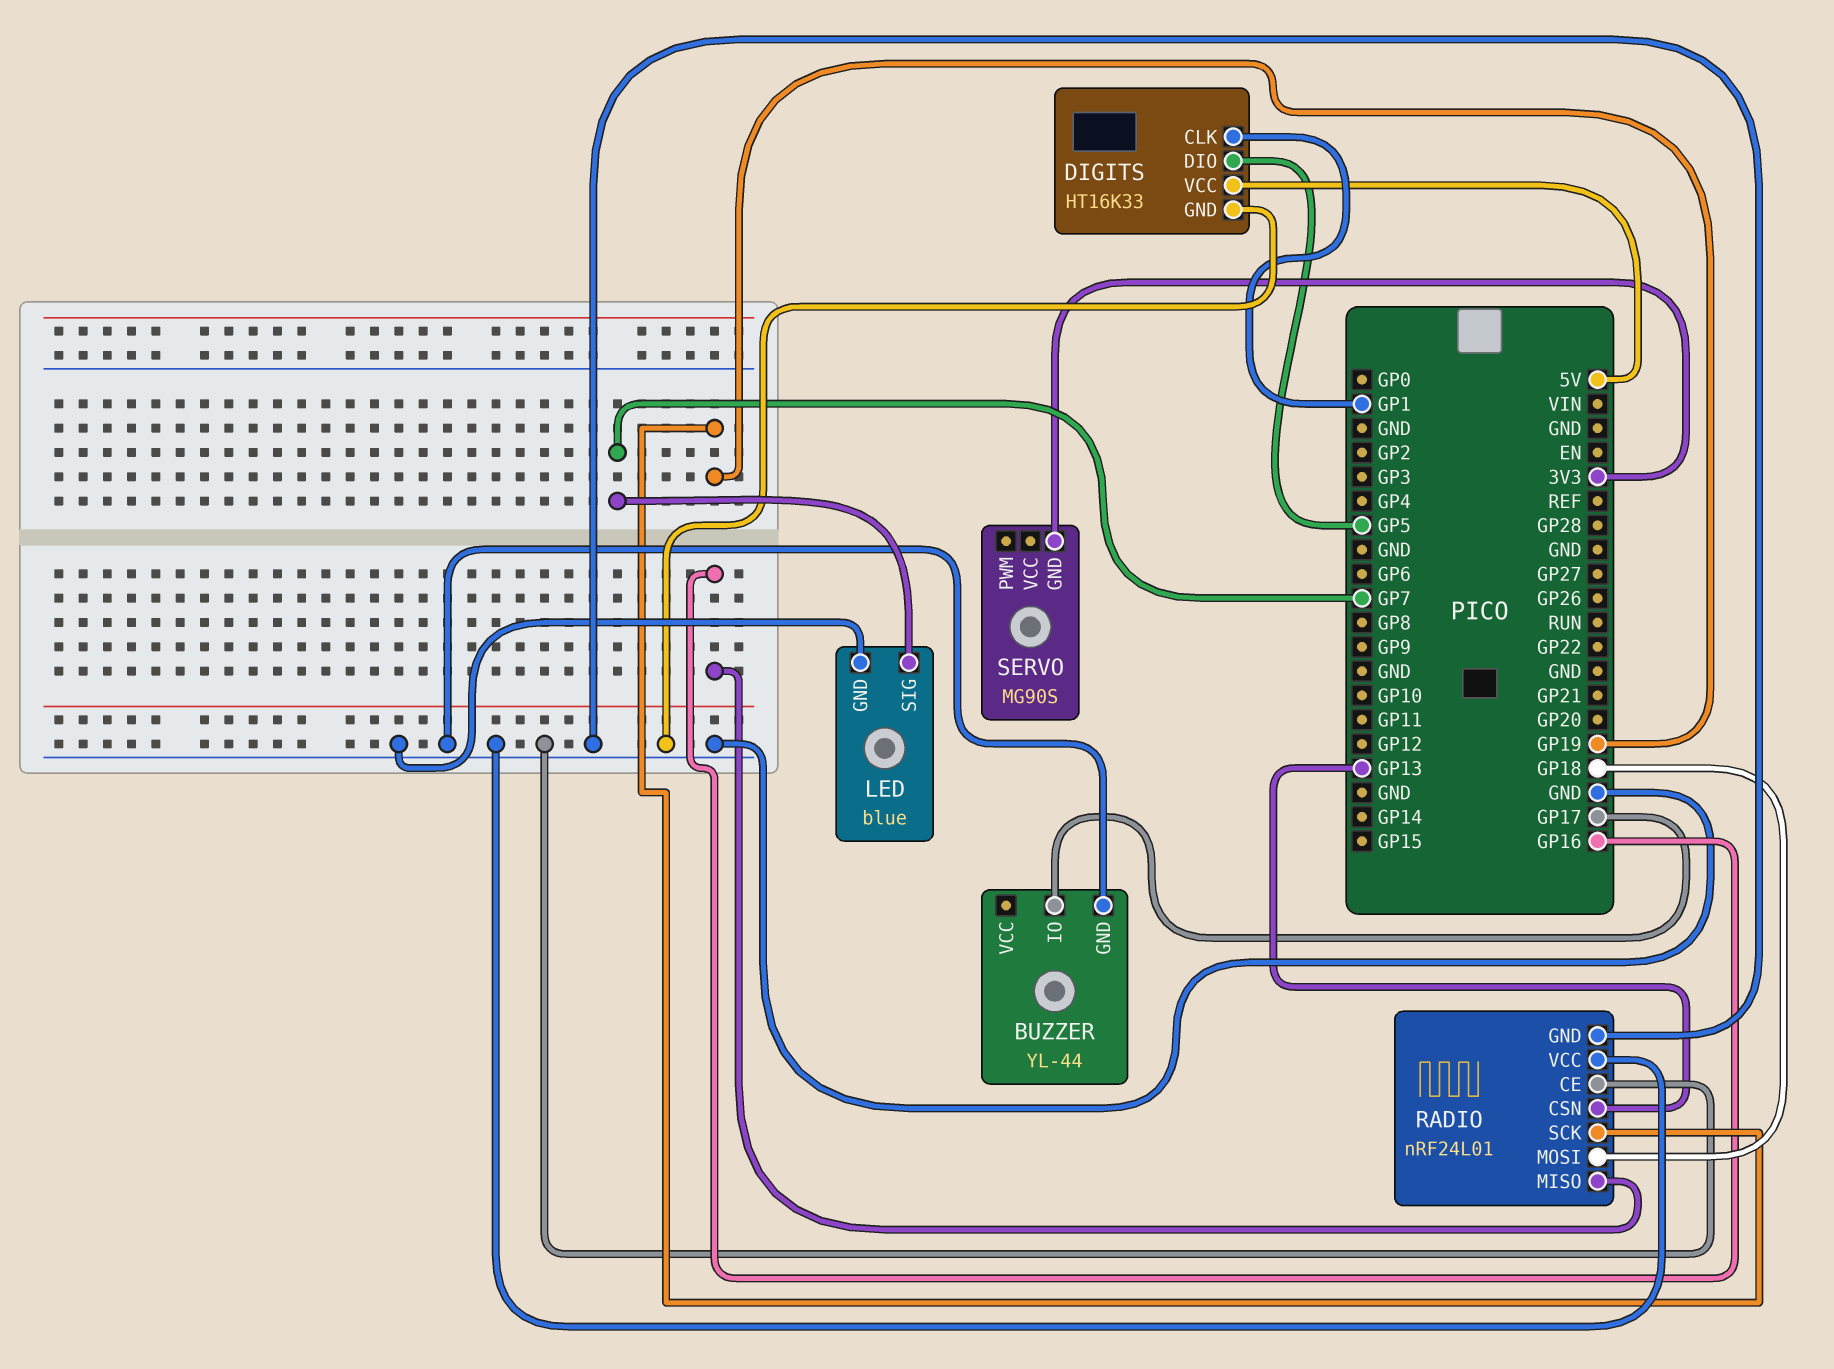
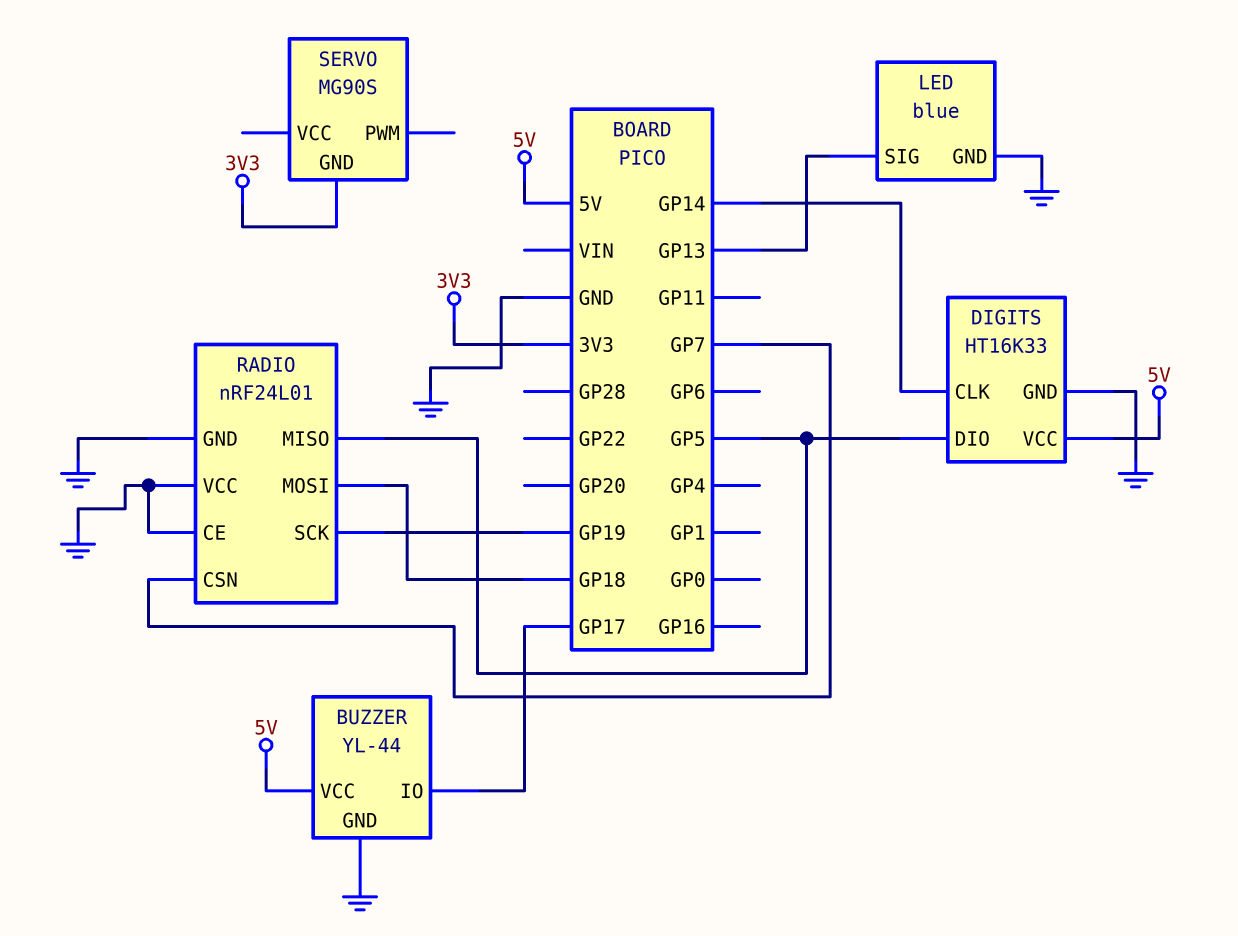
BUZZER pin VCC: none -> 5V
DIGITS pin CLK: GP1 -> GP14
LED pin SIG: GP7 -> GP13
RADIO pin CSN: GP13 -> GP7
RADIO pin MISO: GP16 -> GP5

